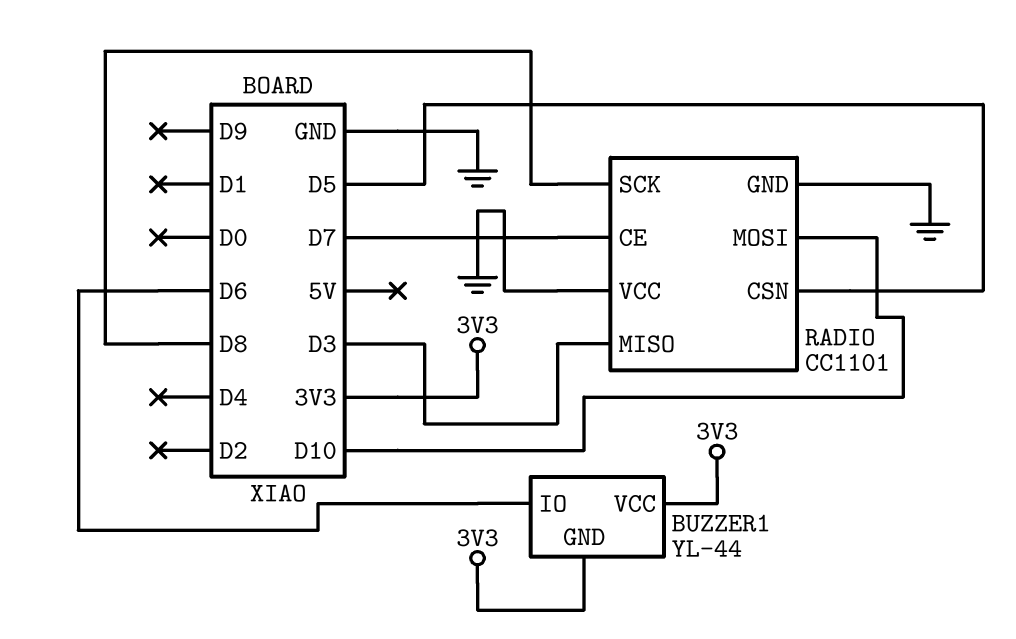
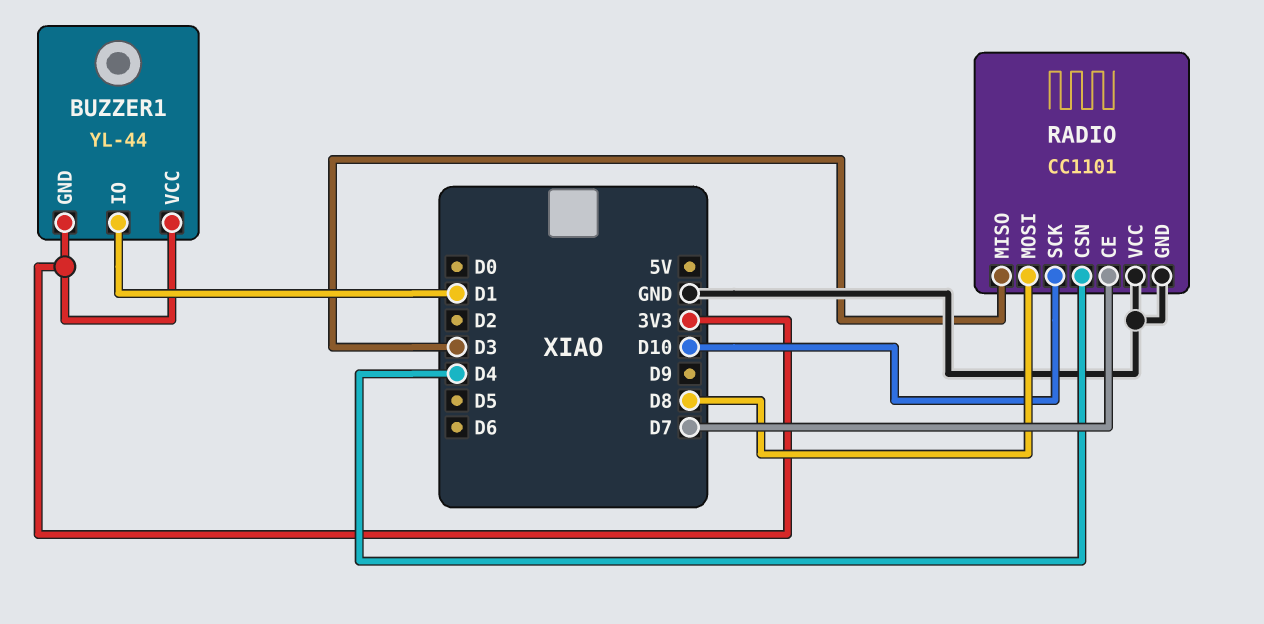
BUZZER1 pin IO: D6 -> D1
RADIO pin CSN: D5 -> D4
RADIO pin MOSI: D10 -> D8
RADIO pin SCK: D8 -> D10

